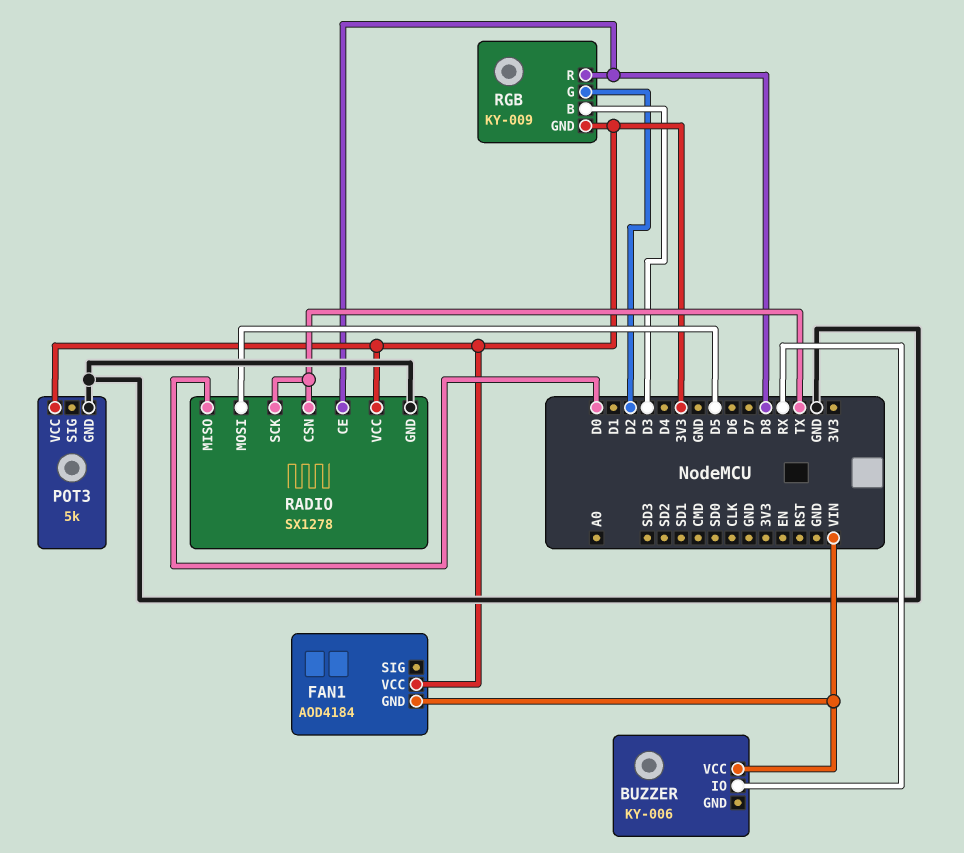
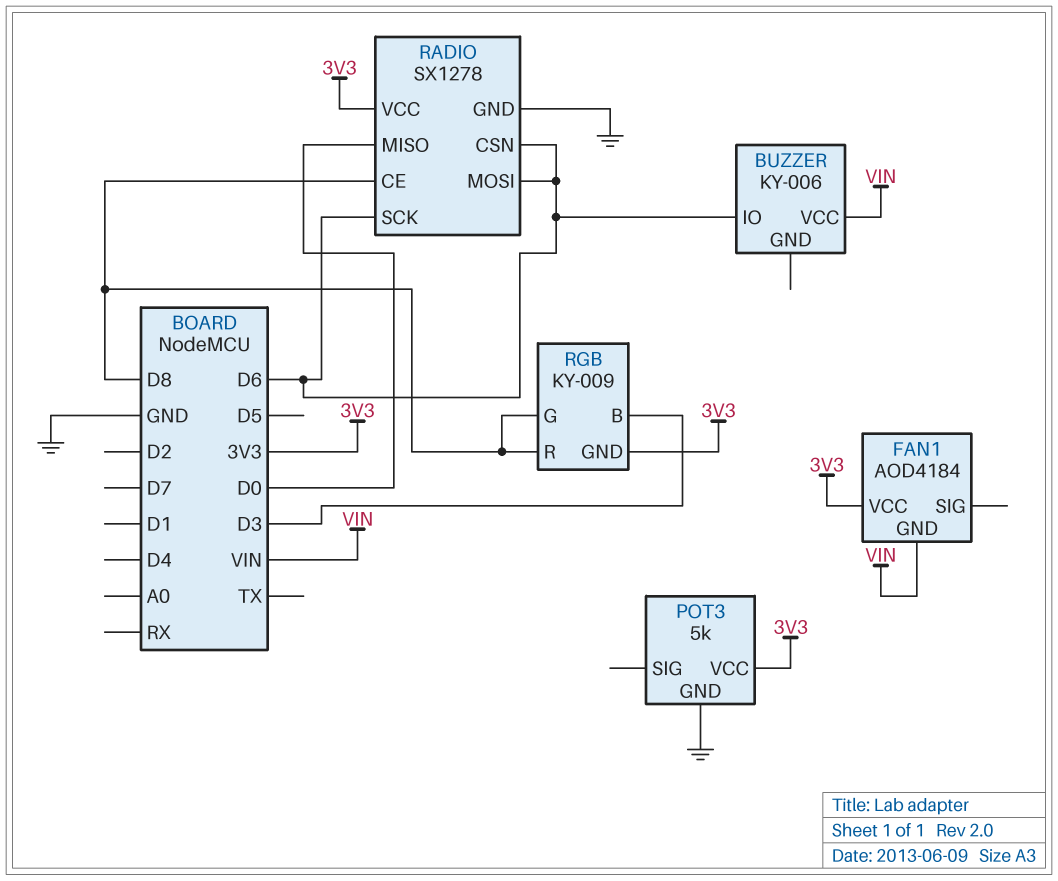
BUZZER pin IO: RX -> D6
RADIO pin CSN: TX -> D6
RADIO pin MOSI: D5 -> D6
RADIO pin SCK: TX -> D6
RGB pin G: D2 -> D8

